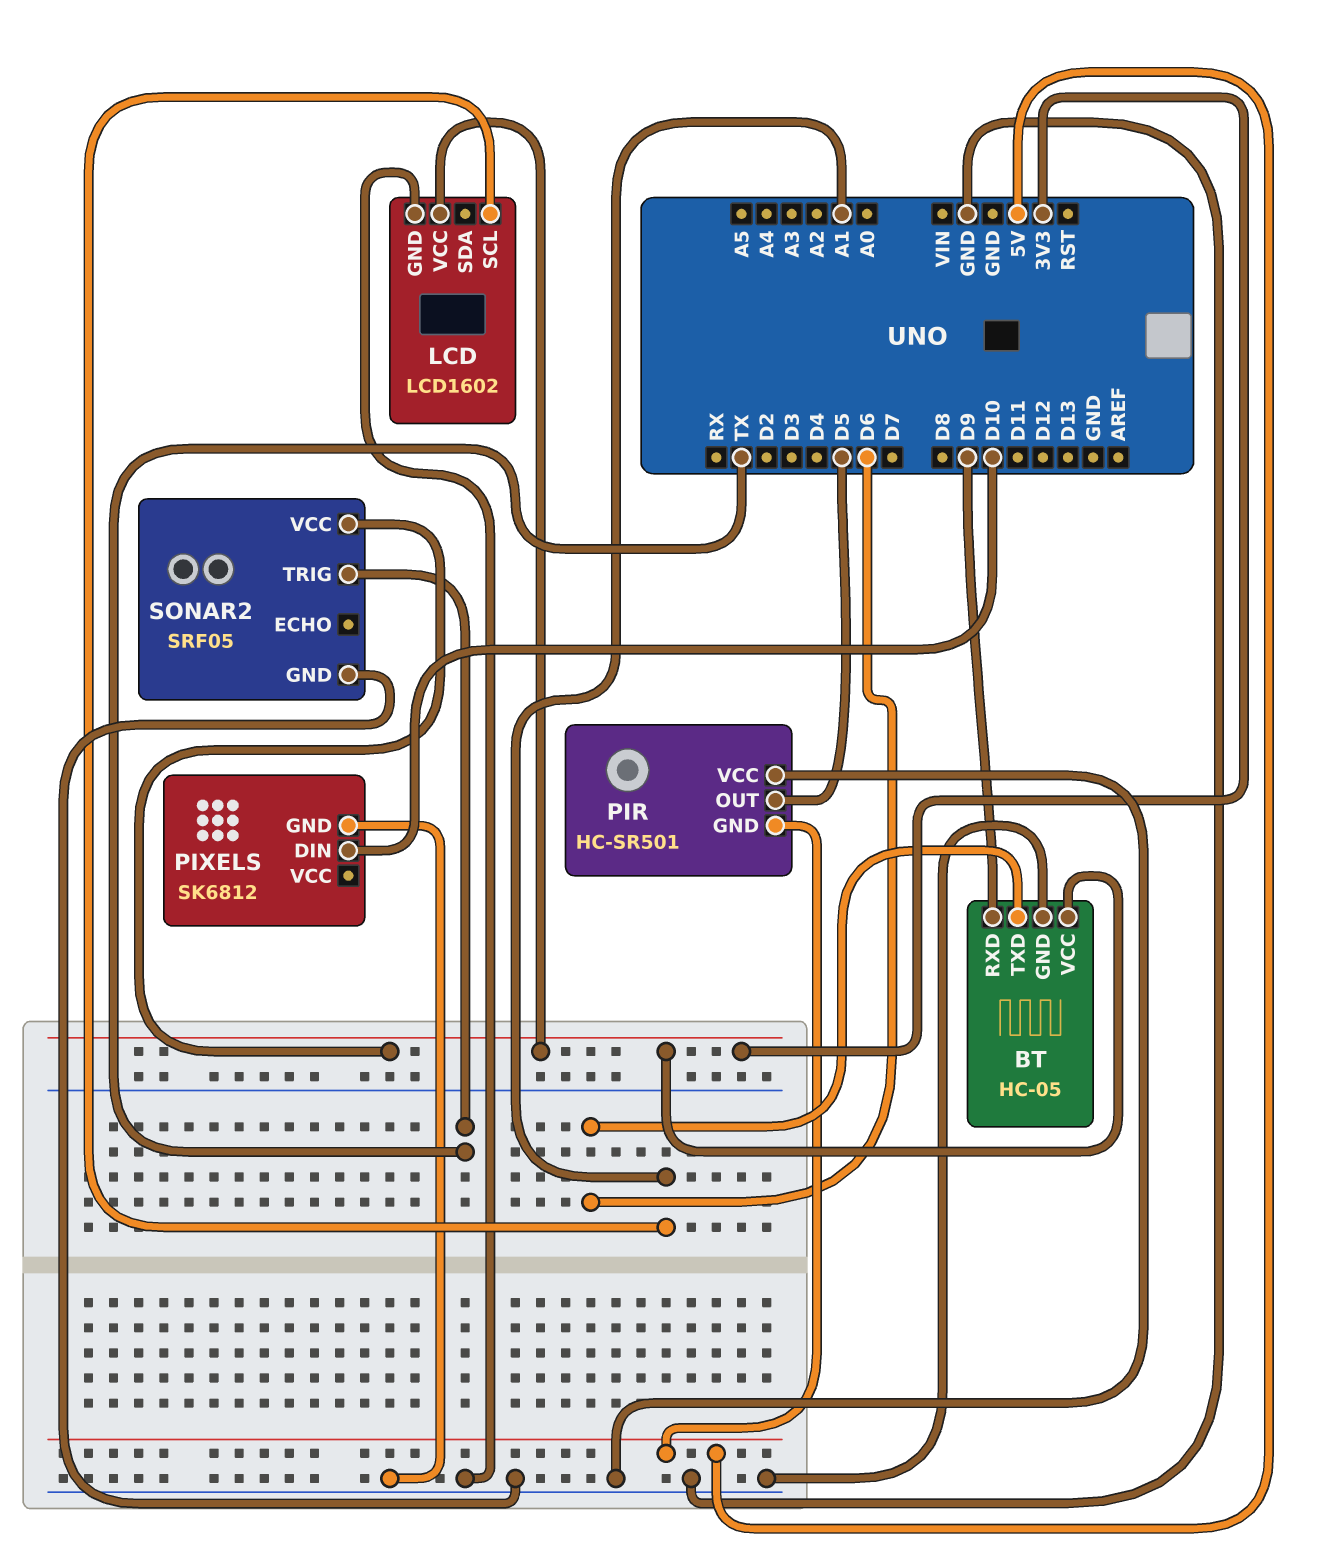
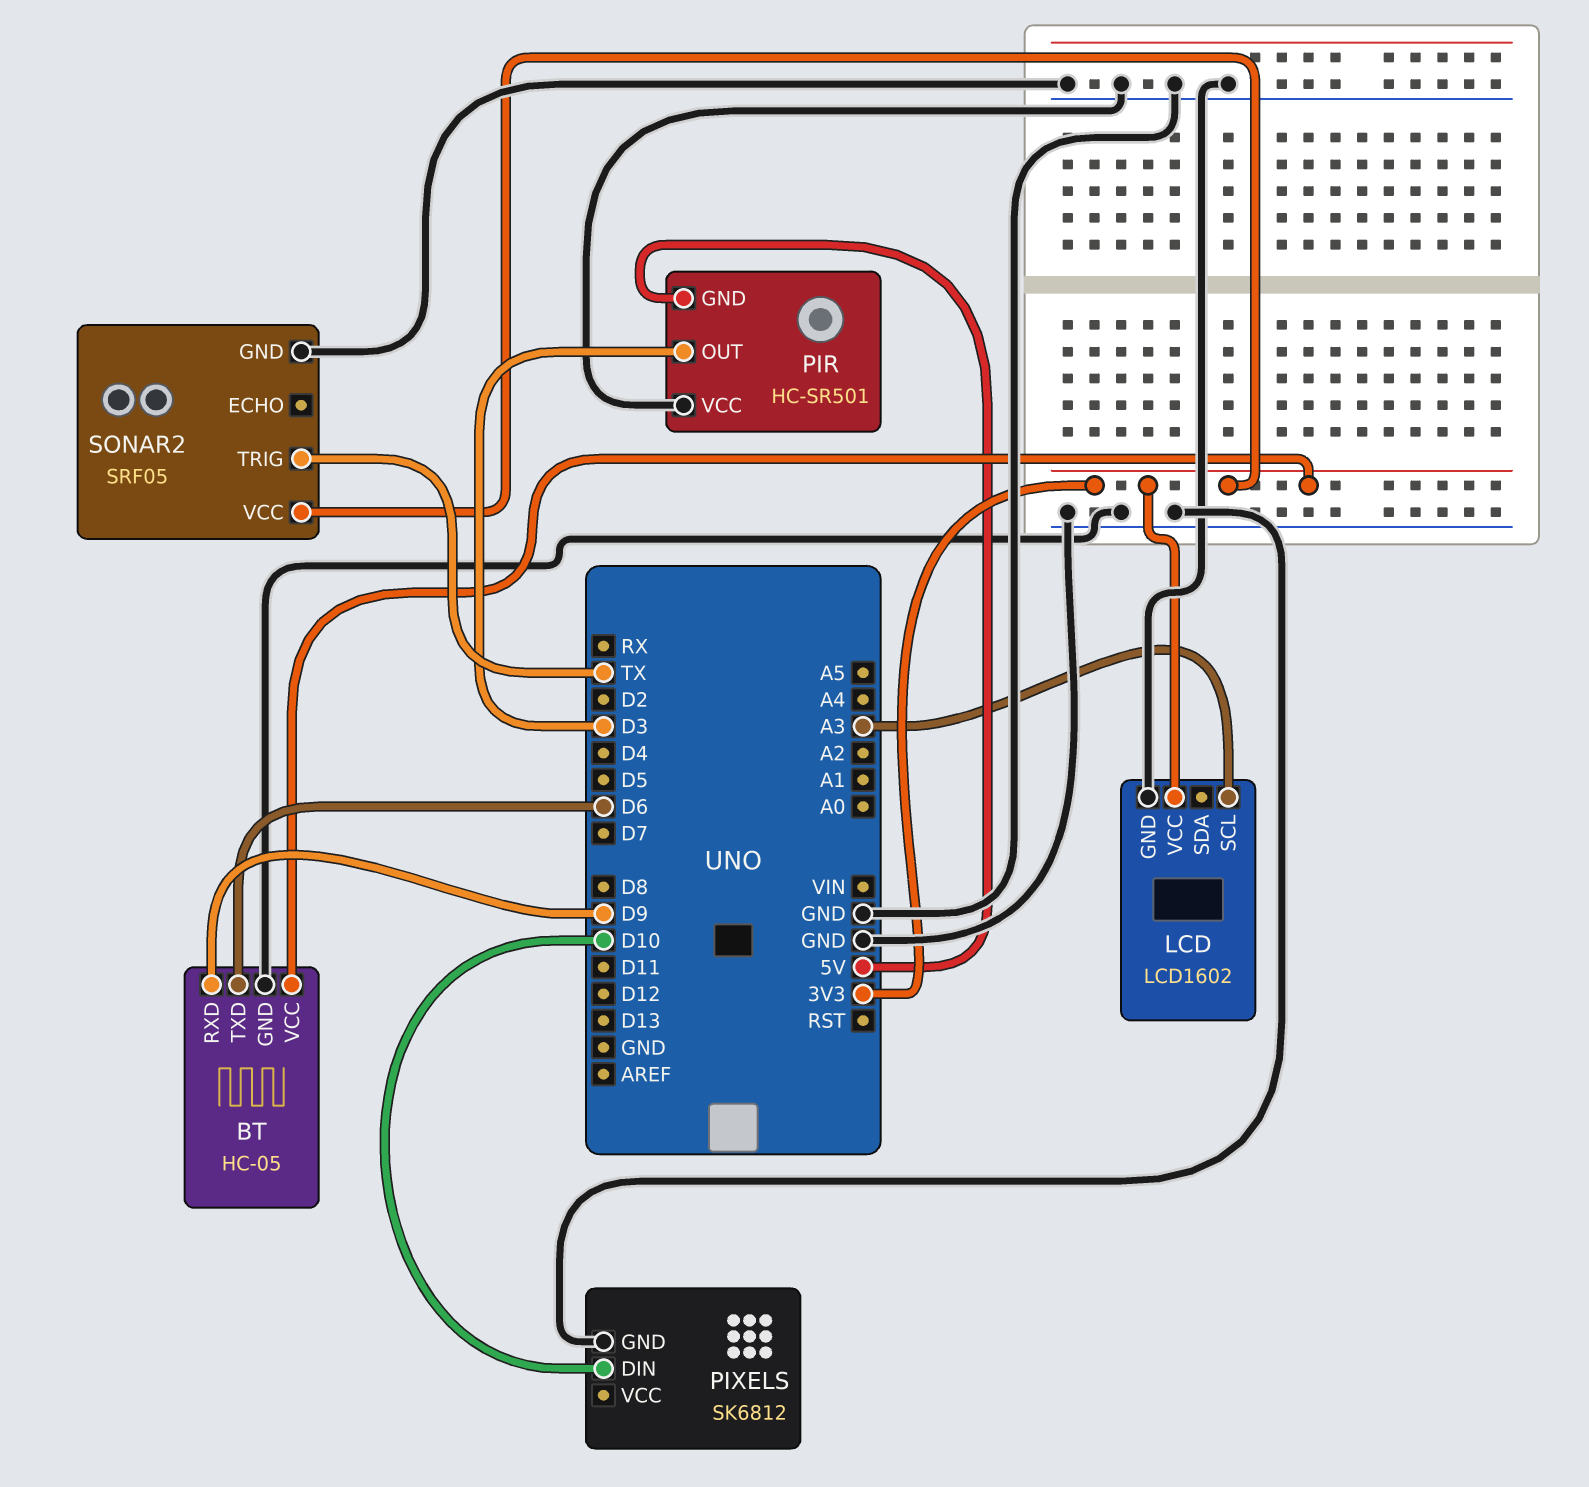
LCD pin SCL: A1 -> A3
PIR pin OUT: D5 -> D3

